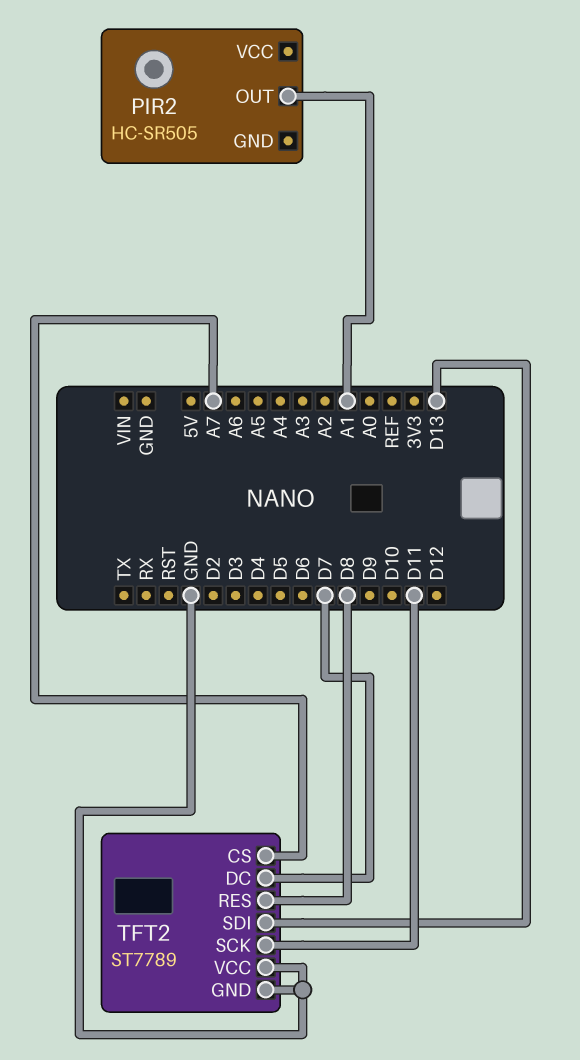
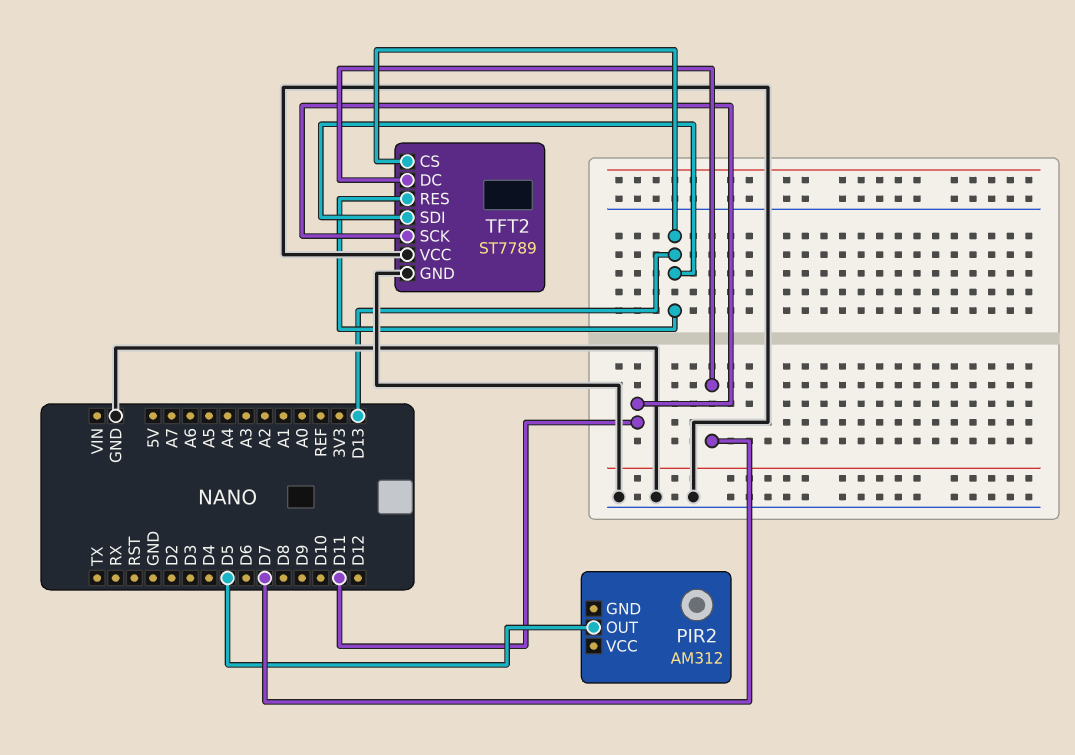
PIR2: HC-SR505 -> AM312
PIR2 pin OUT: A1 -> D5
TFT2 pin CS: A7 -> D13
TFT2 pin RES: D8 -> D13

